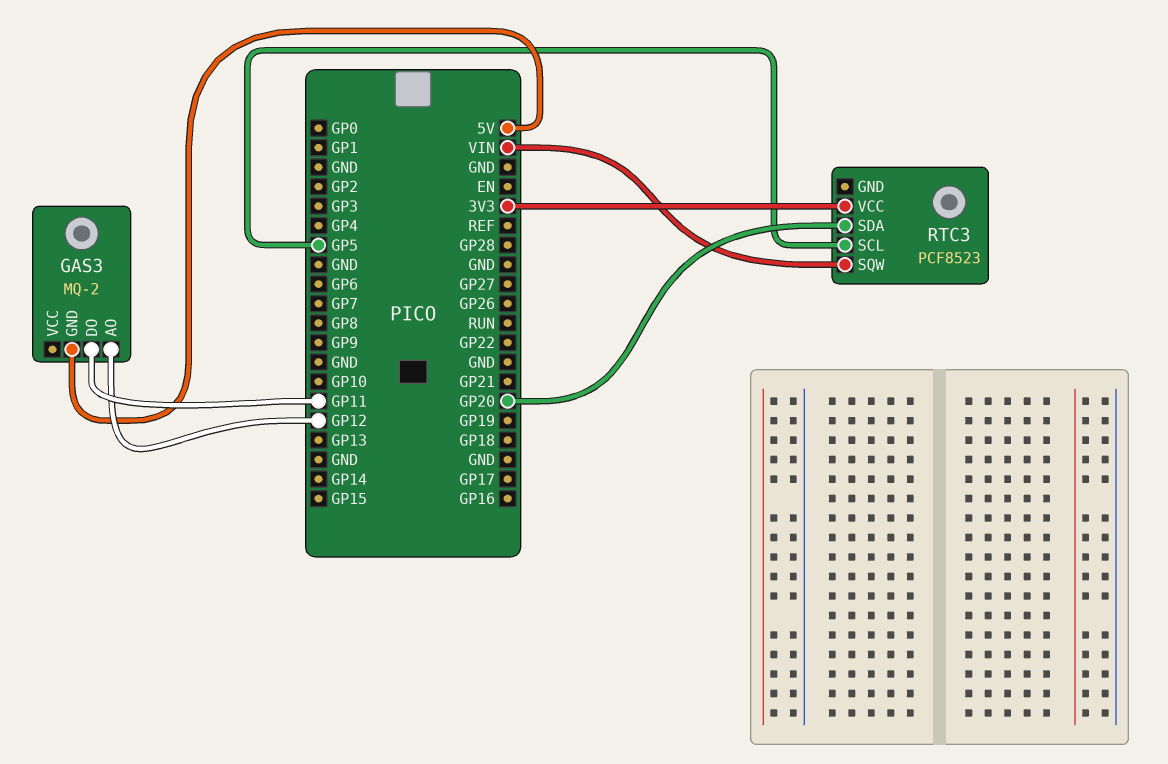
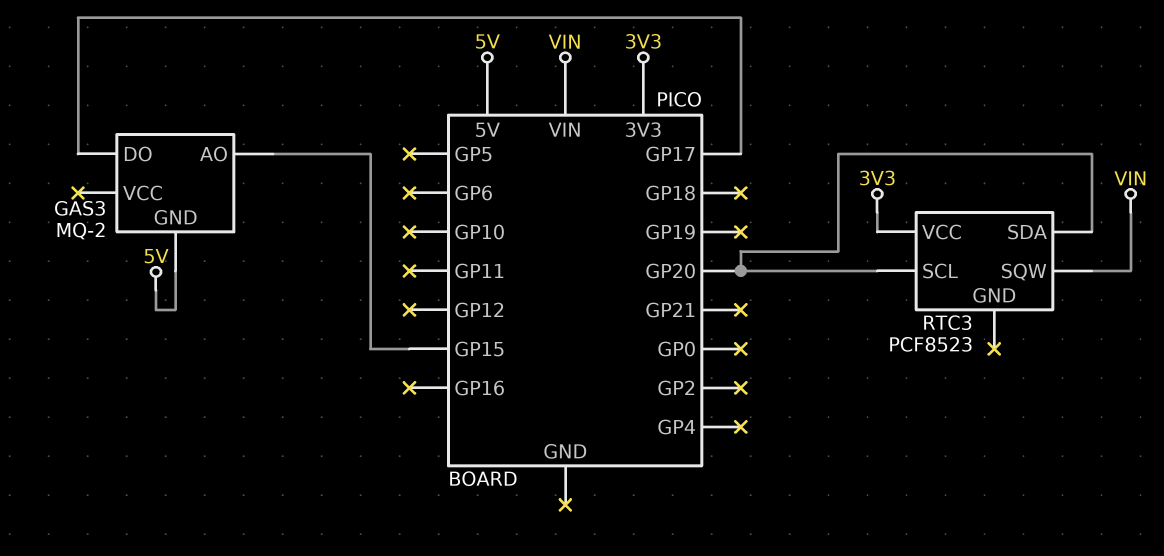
GAS3 pin AO: GP12 -> GP15
GAS3 pin DO: GP11 -> GP17
RTC3 pin SCL: GP5 -> GP20

